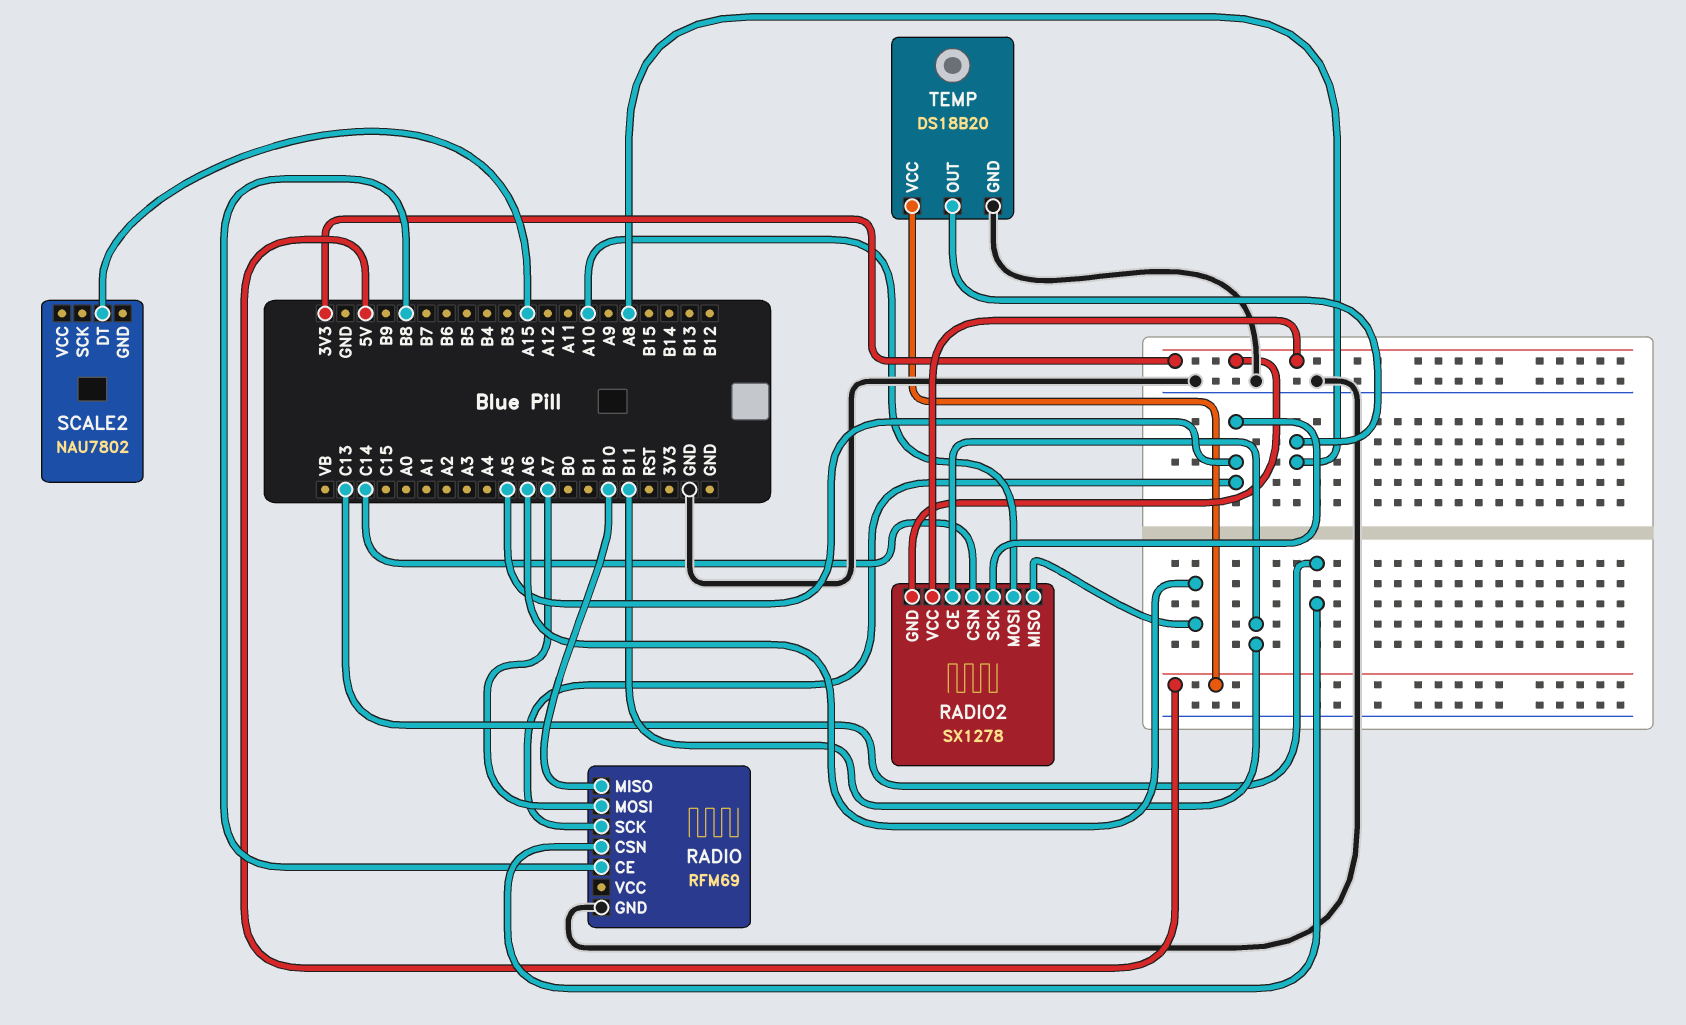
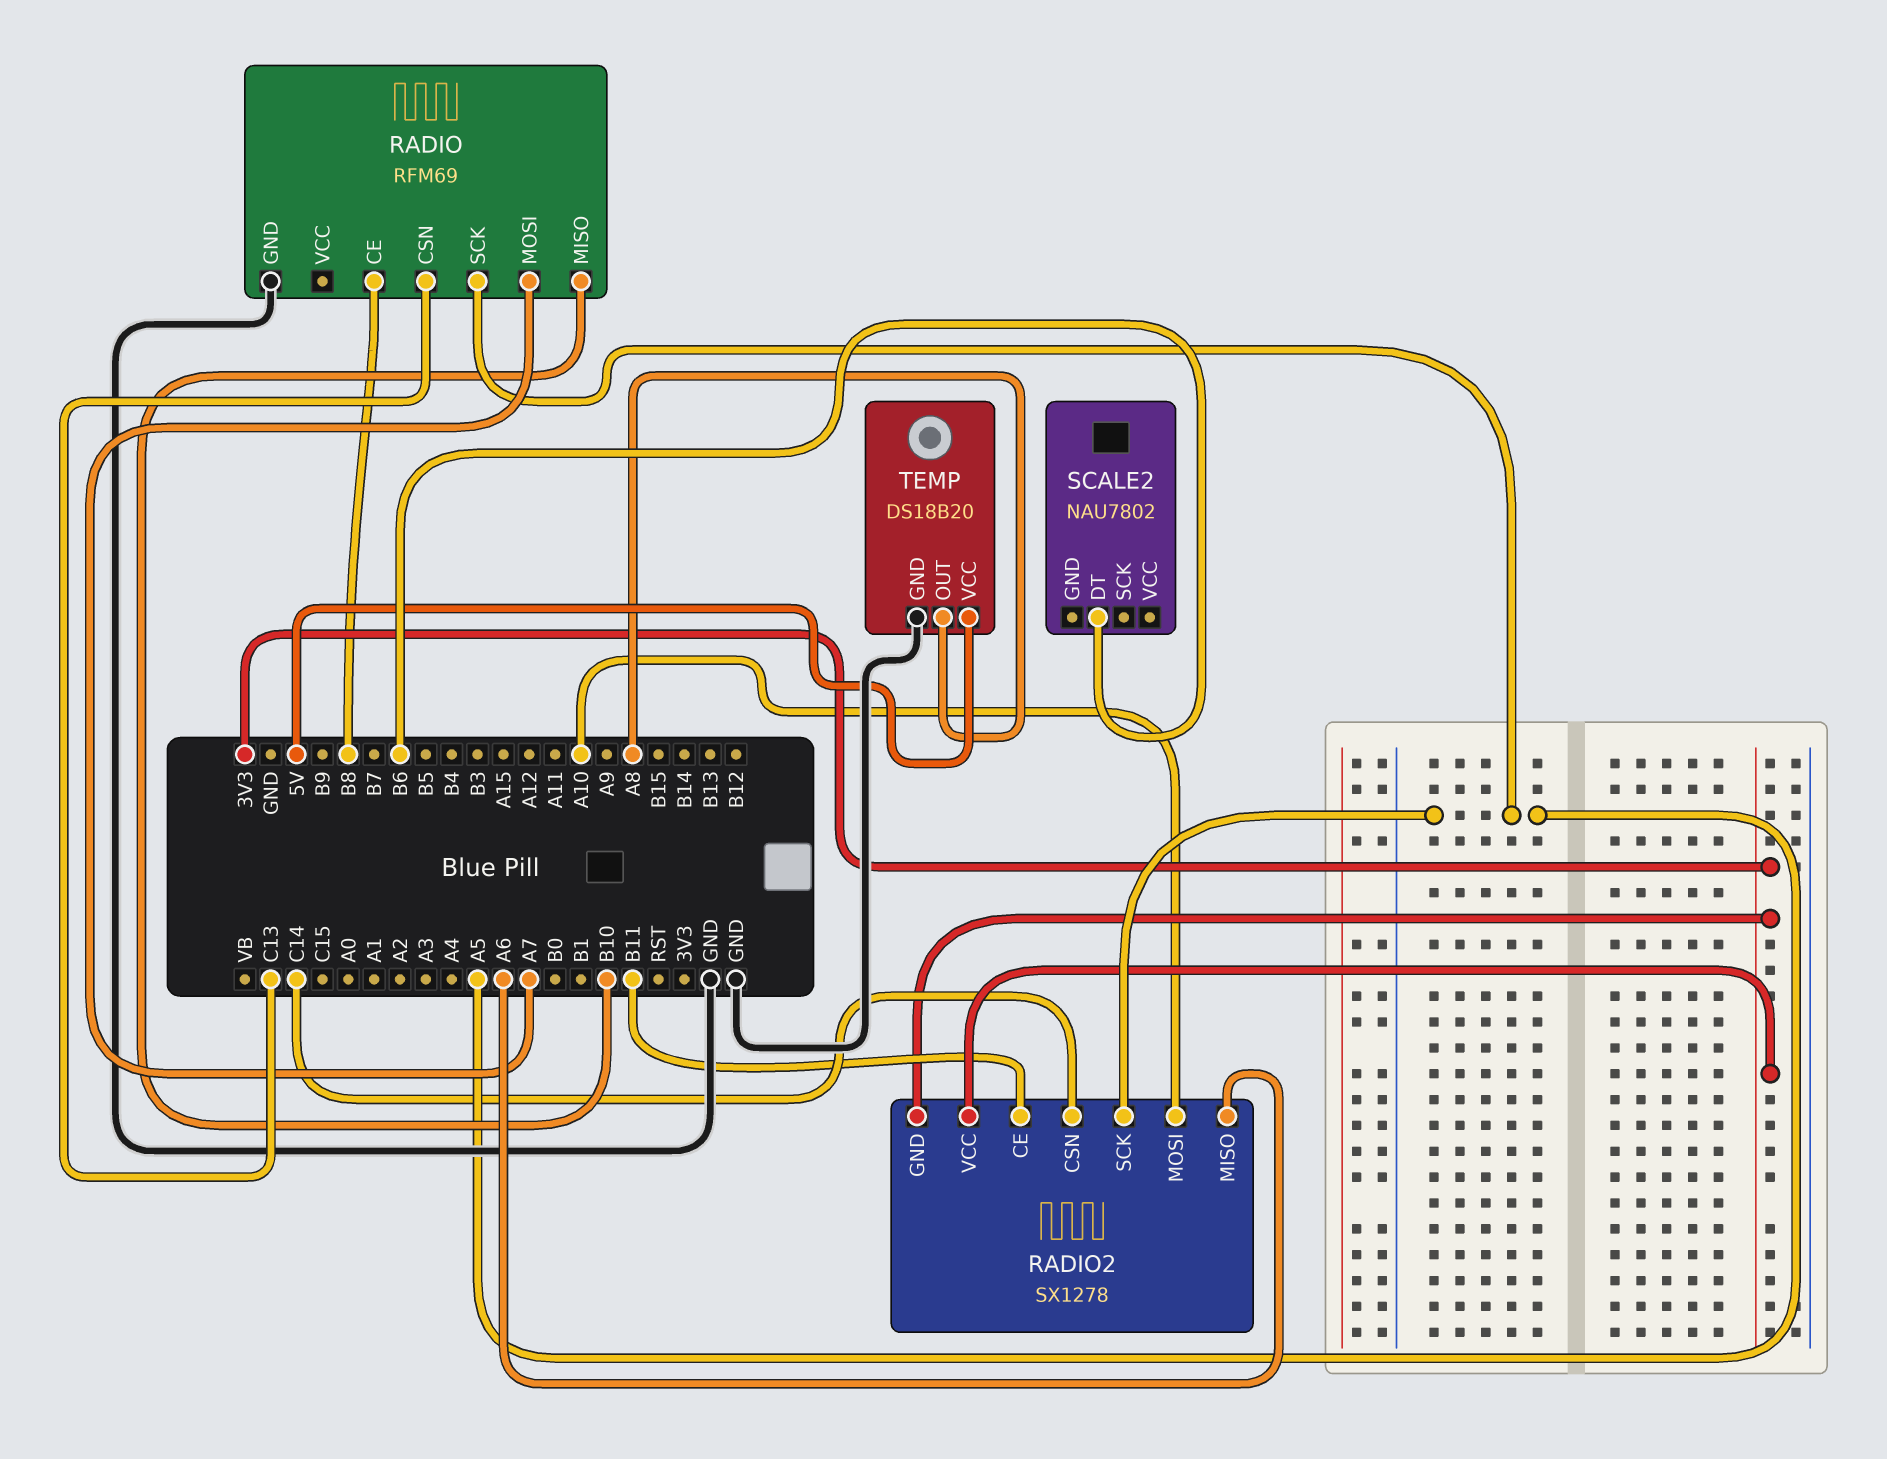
SCALE2 pin DT: A15 -> B6

